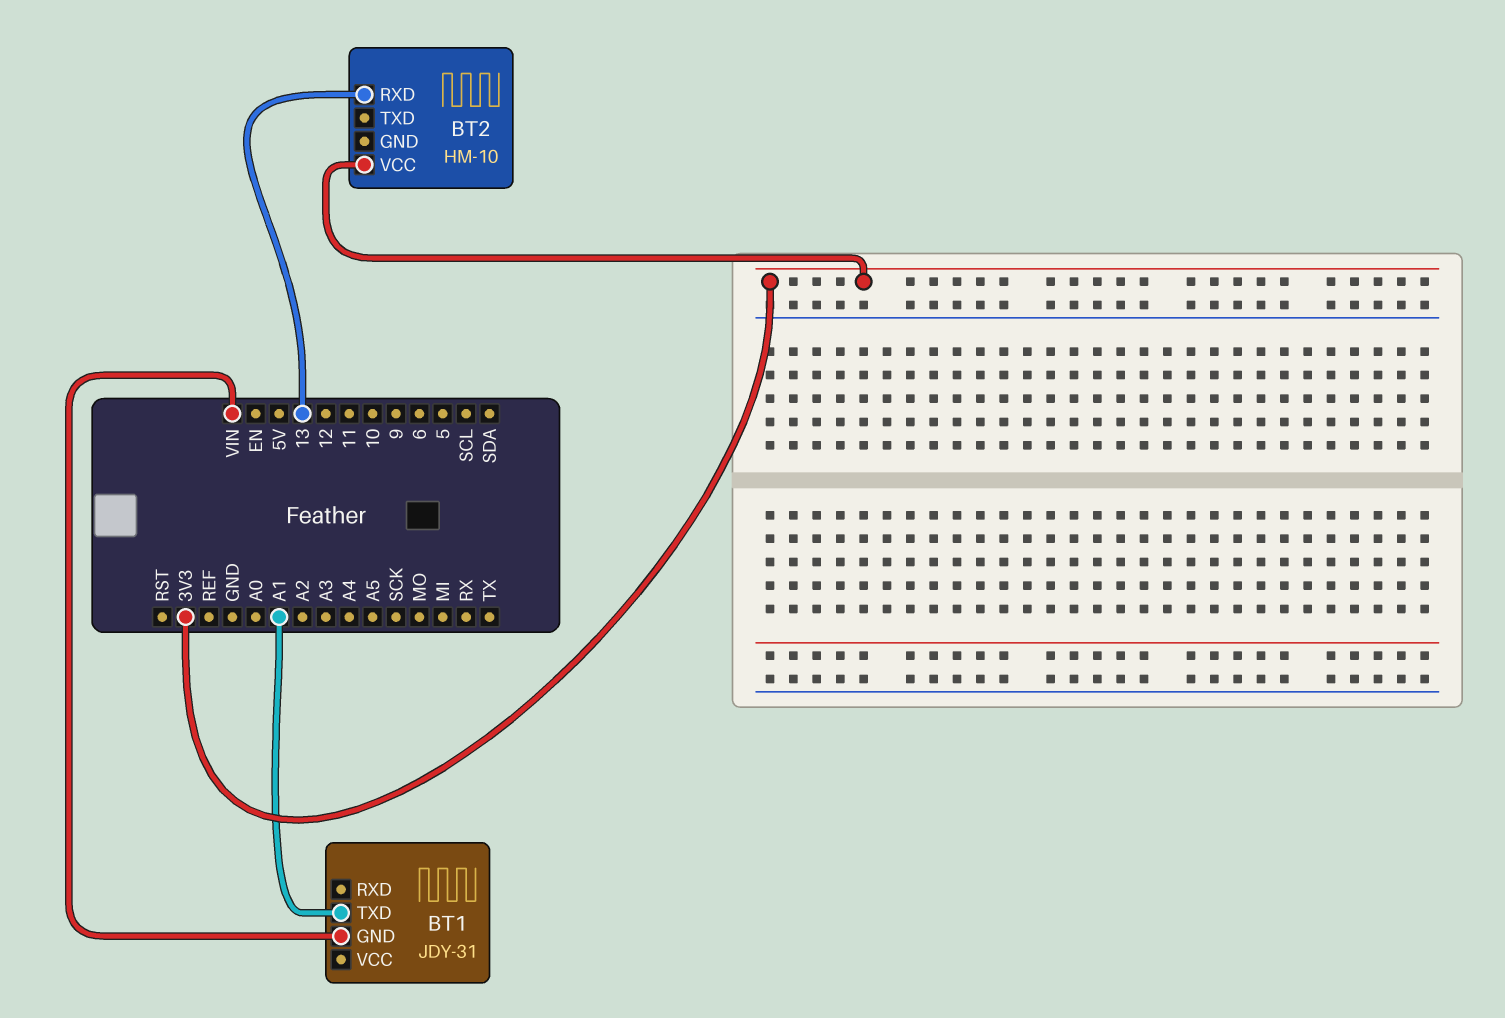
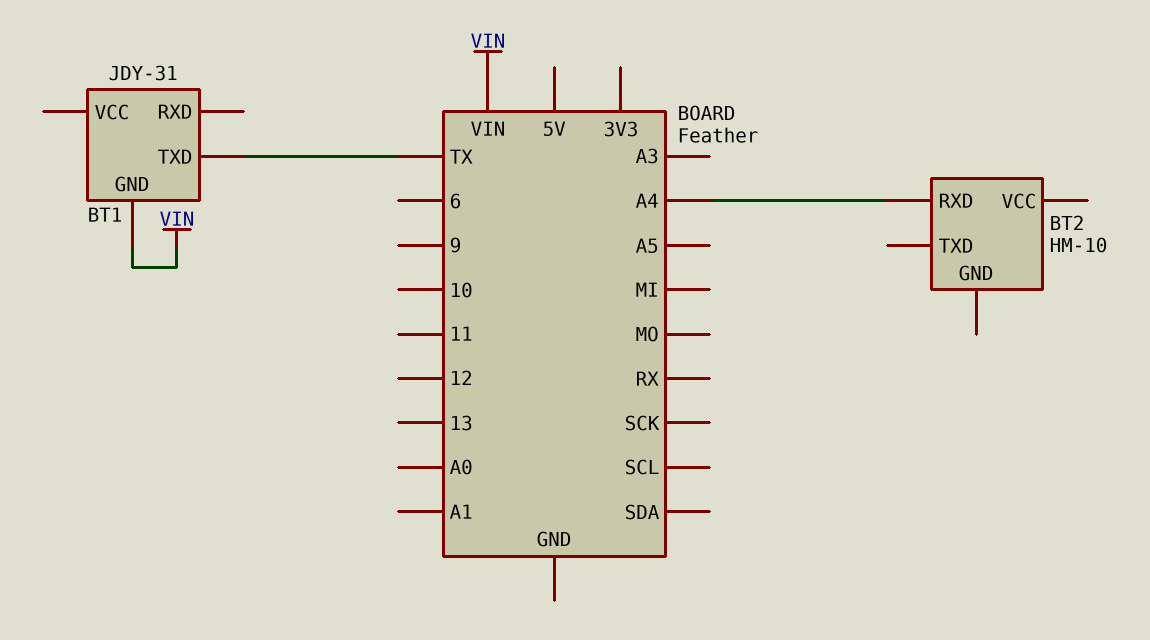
BT1 pin TXD: A1 -> TX
BT2 pin RXD: 13 -> A4
BT2 pin VCC: 3V3 -> none

